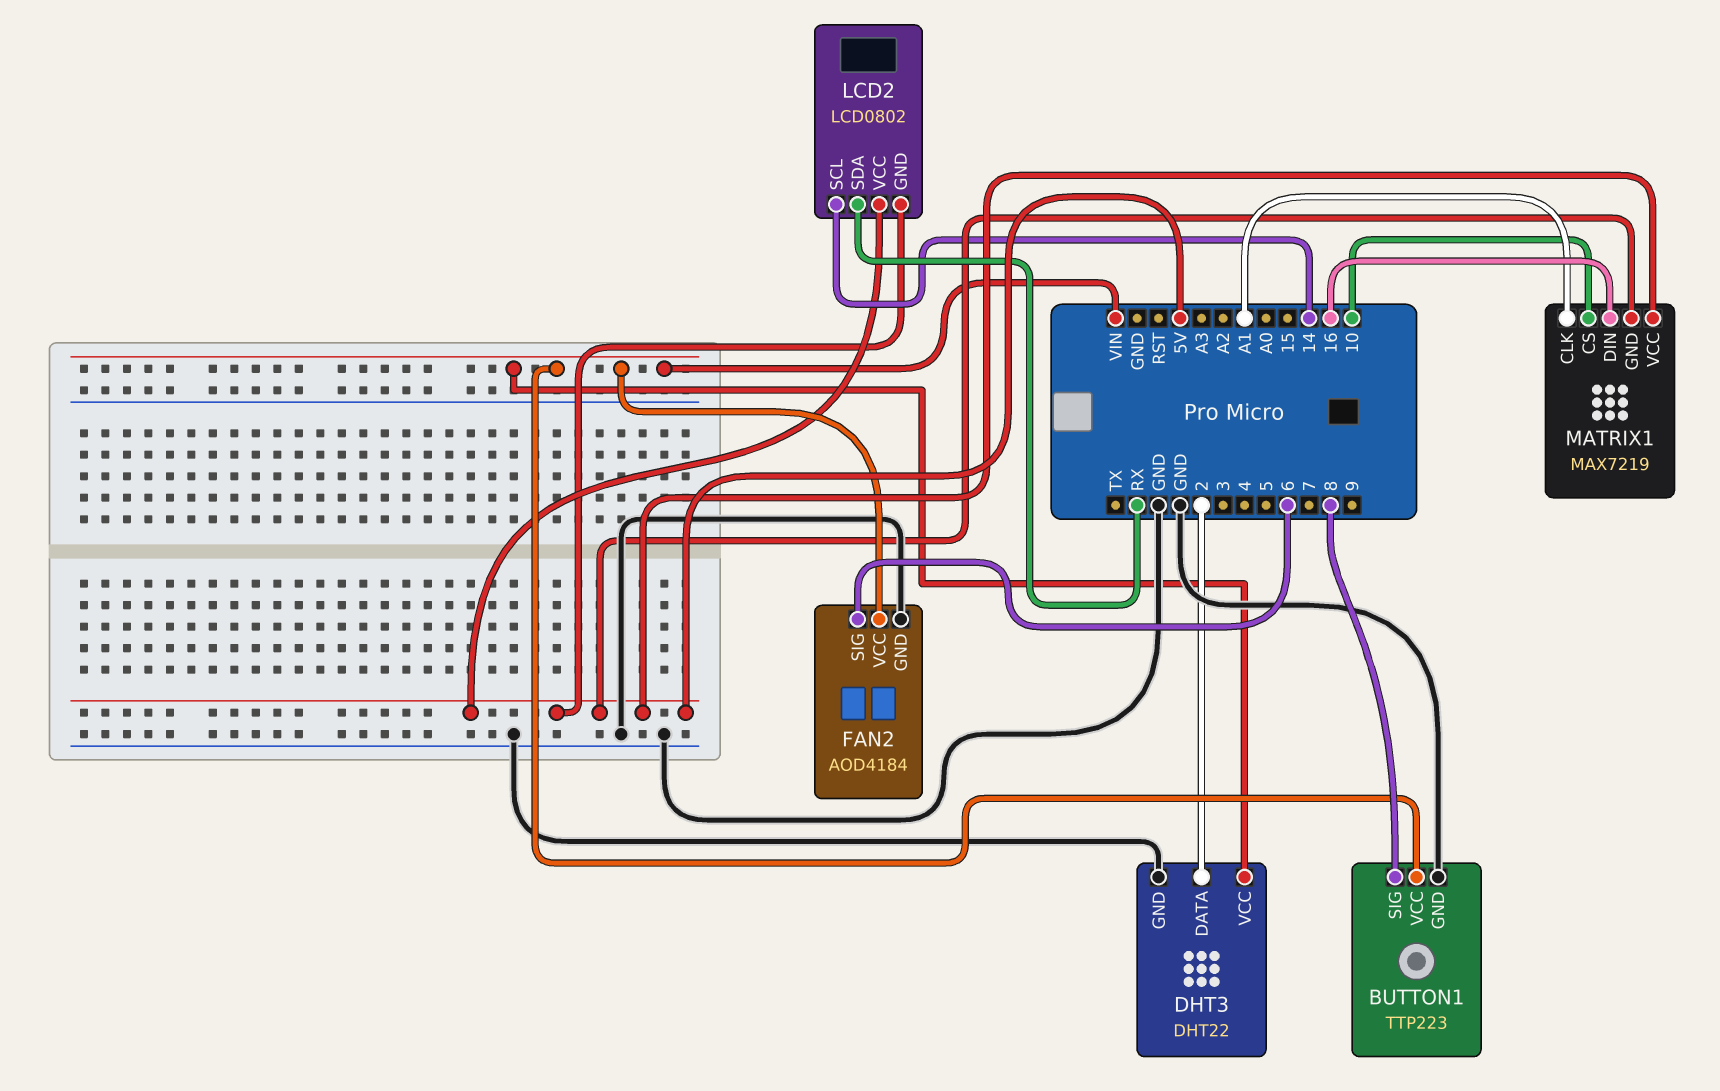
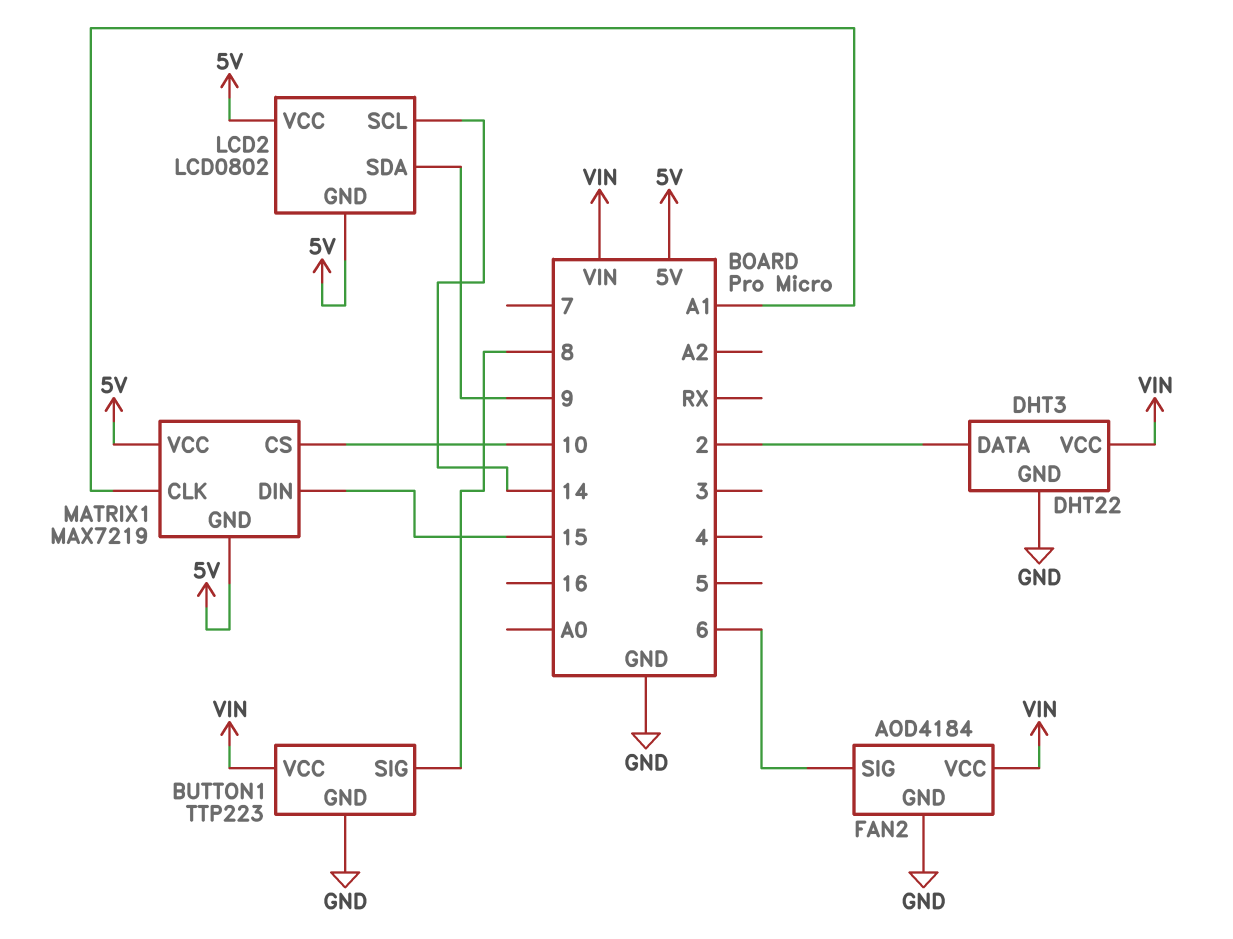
LCD2 pin SDA: RX -> 9
MATRIX1 pin DIN: 16 -> 15

